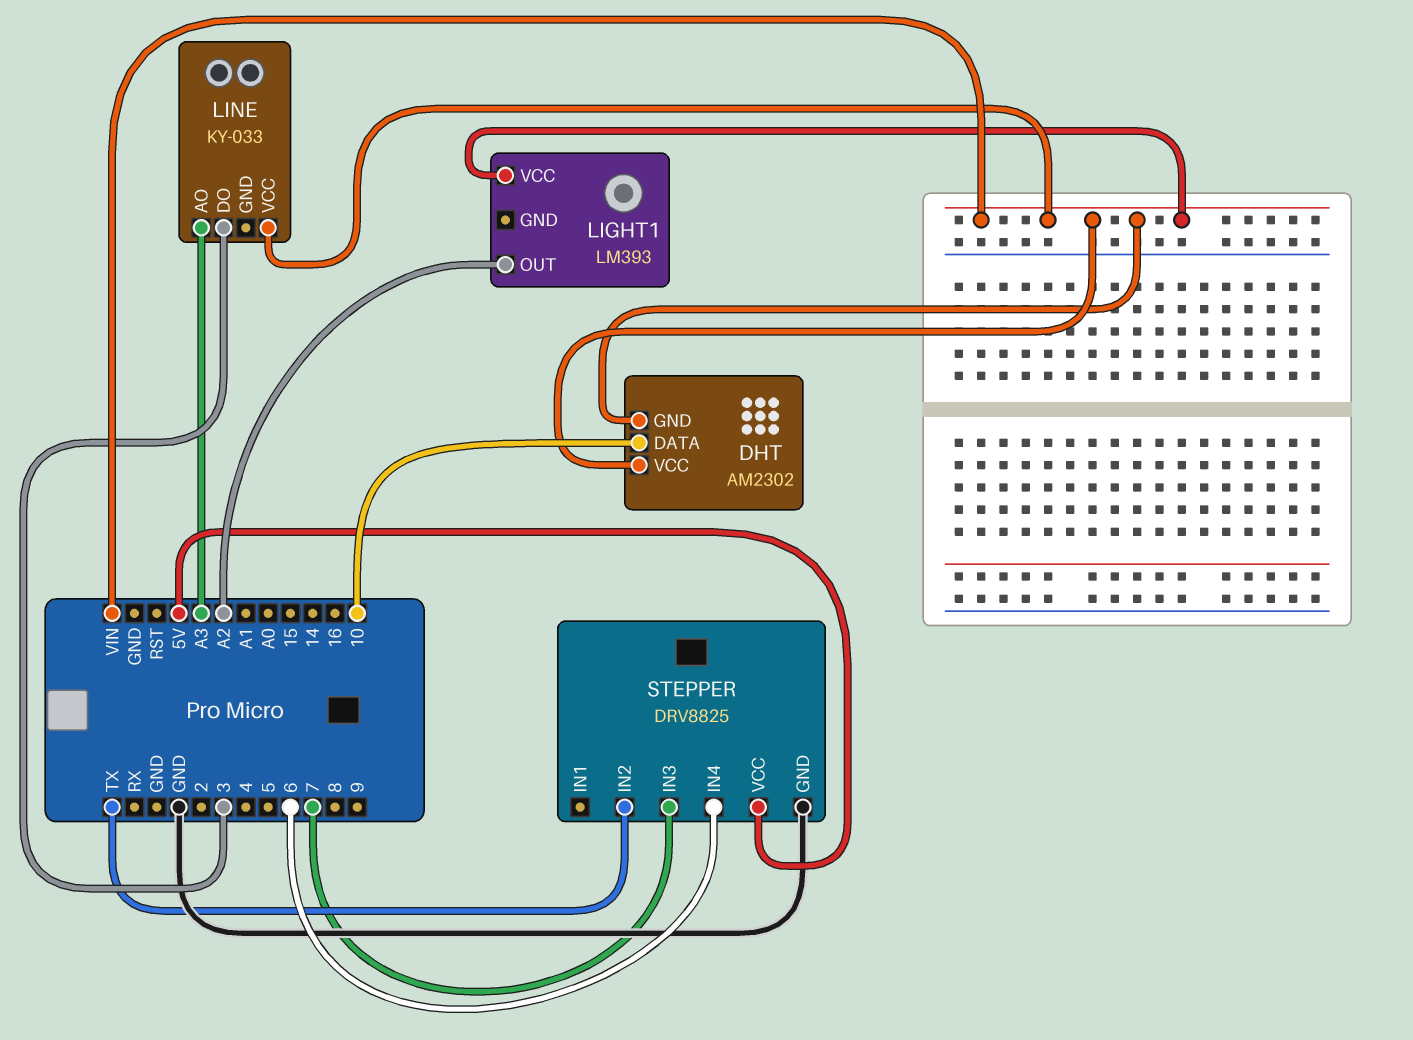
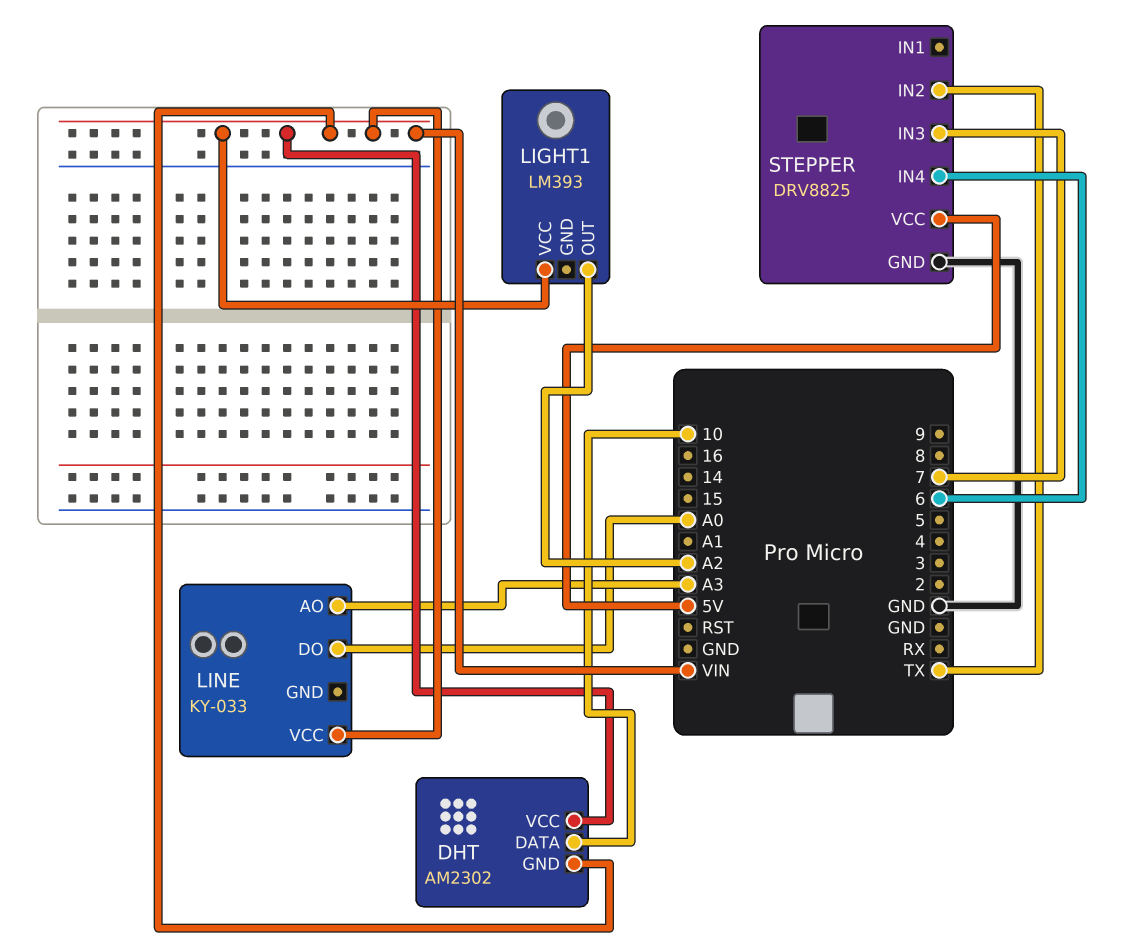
LINE pin DO: 3 -> A0

